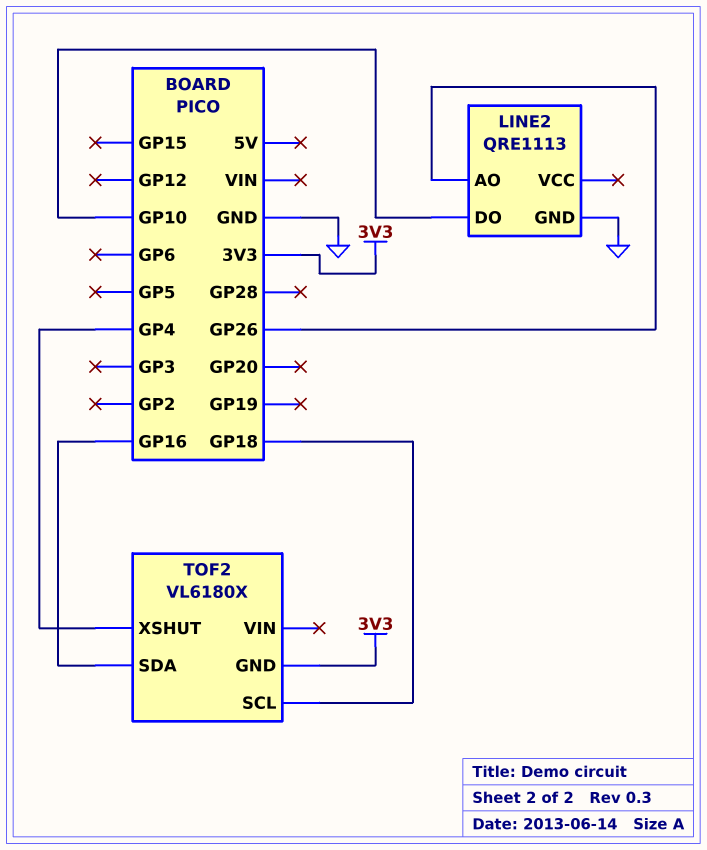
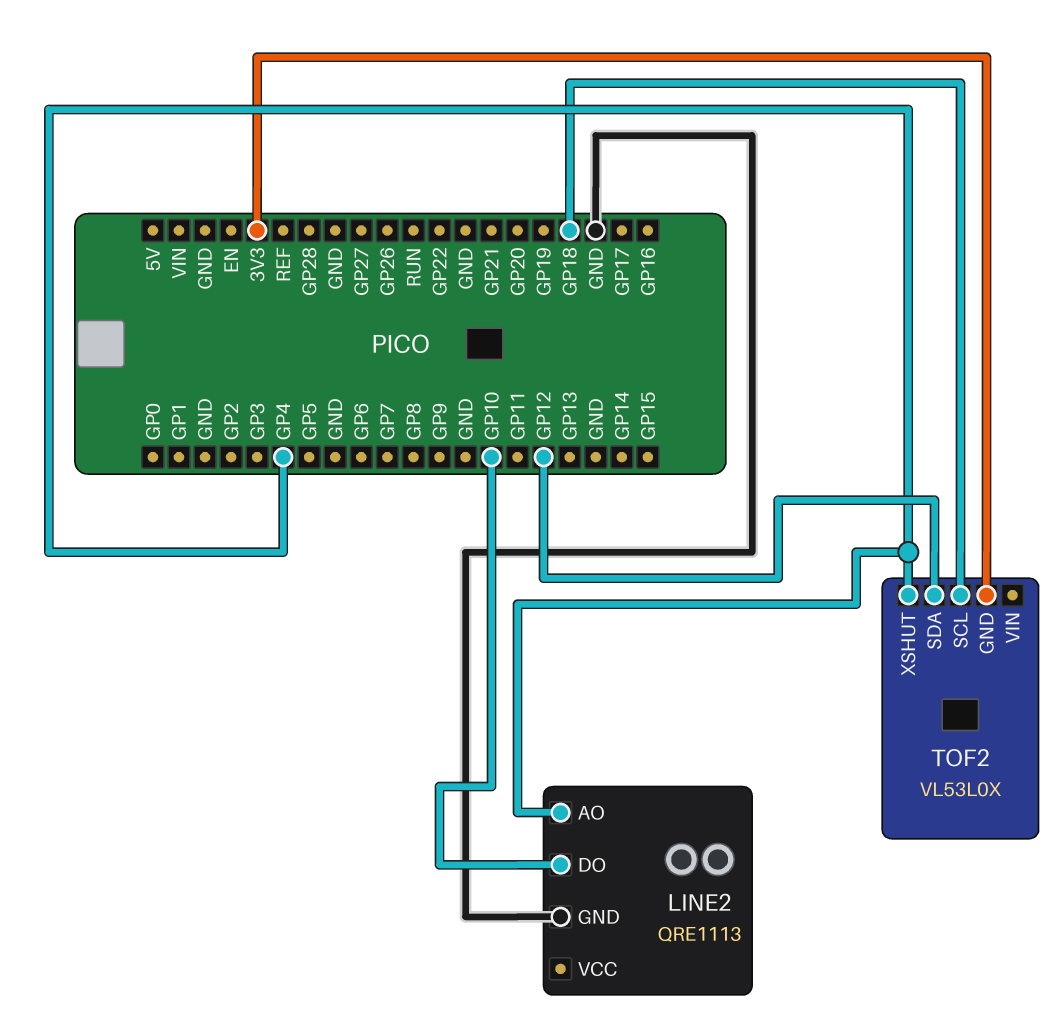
LINE2 pin AO: GP26 -> GP4
TOF2: VL6180X -> VL53L0X
TOF2 pin SDA: GP16 -> GP12

